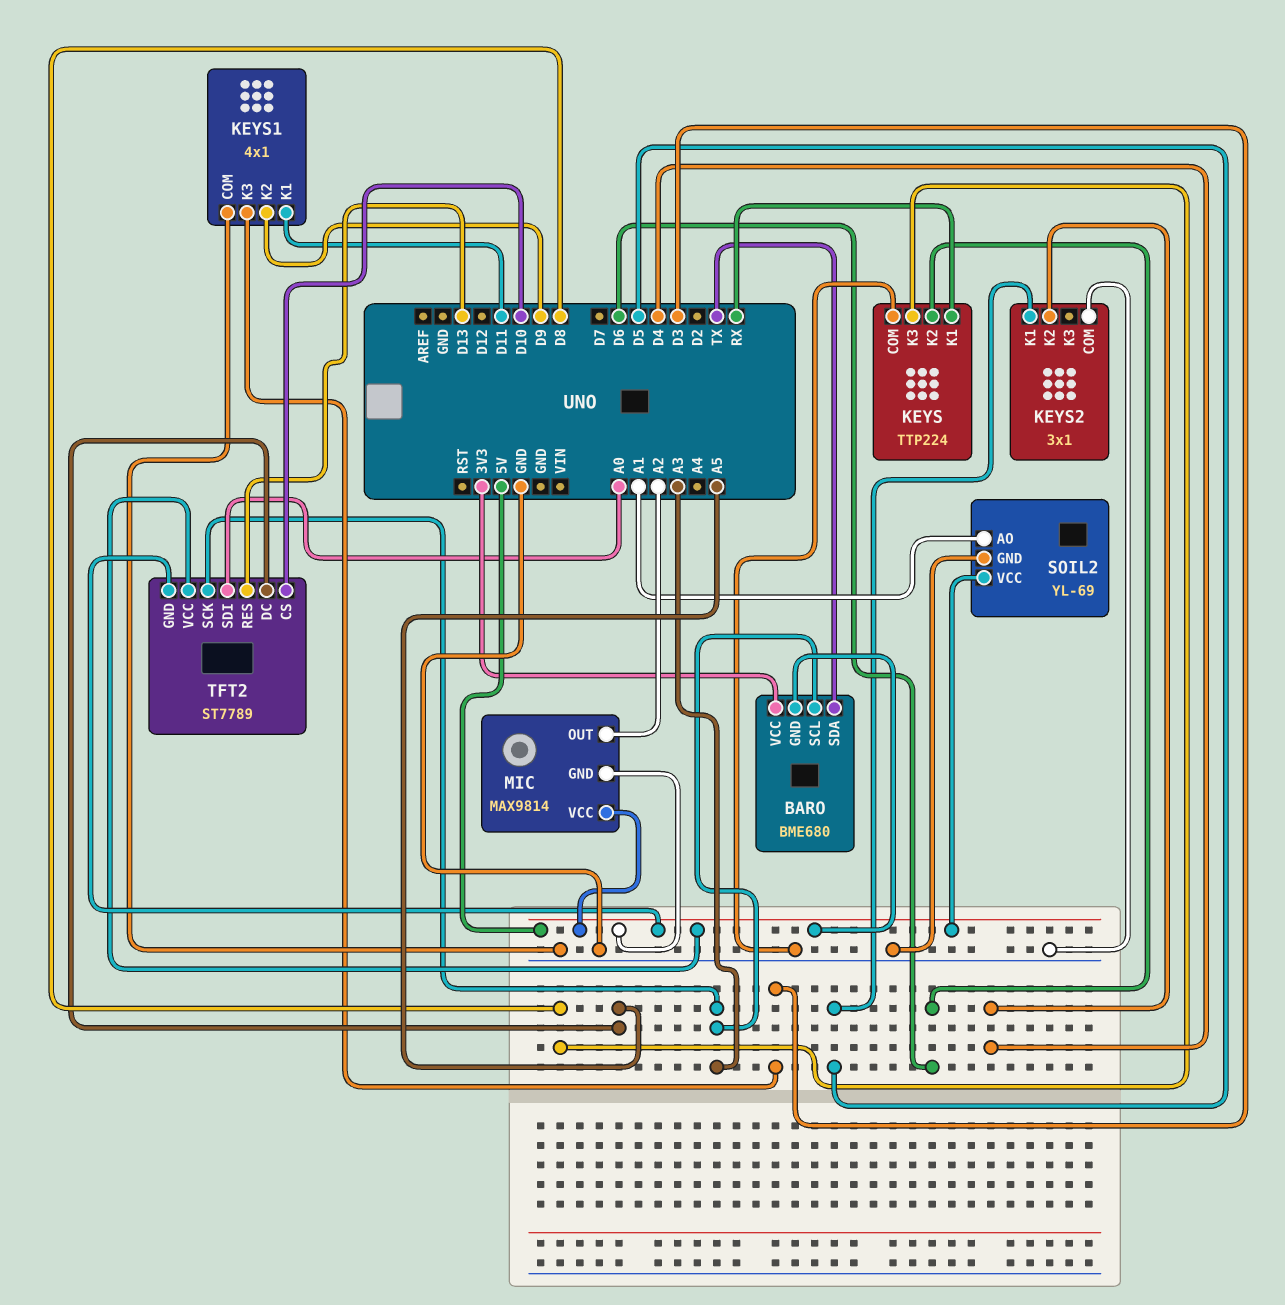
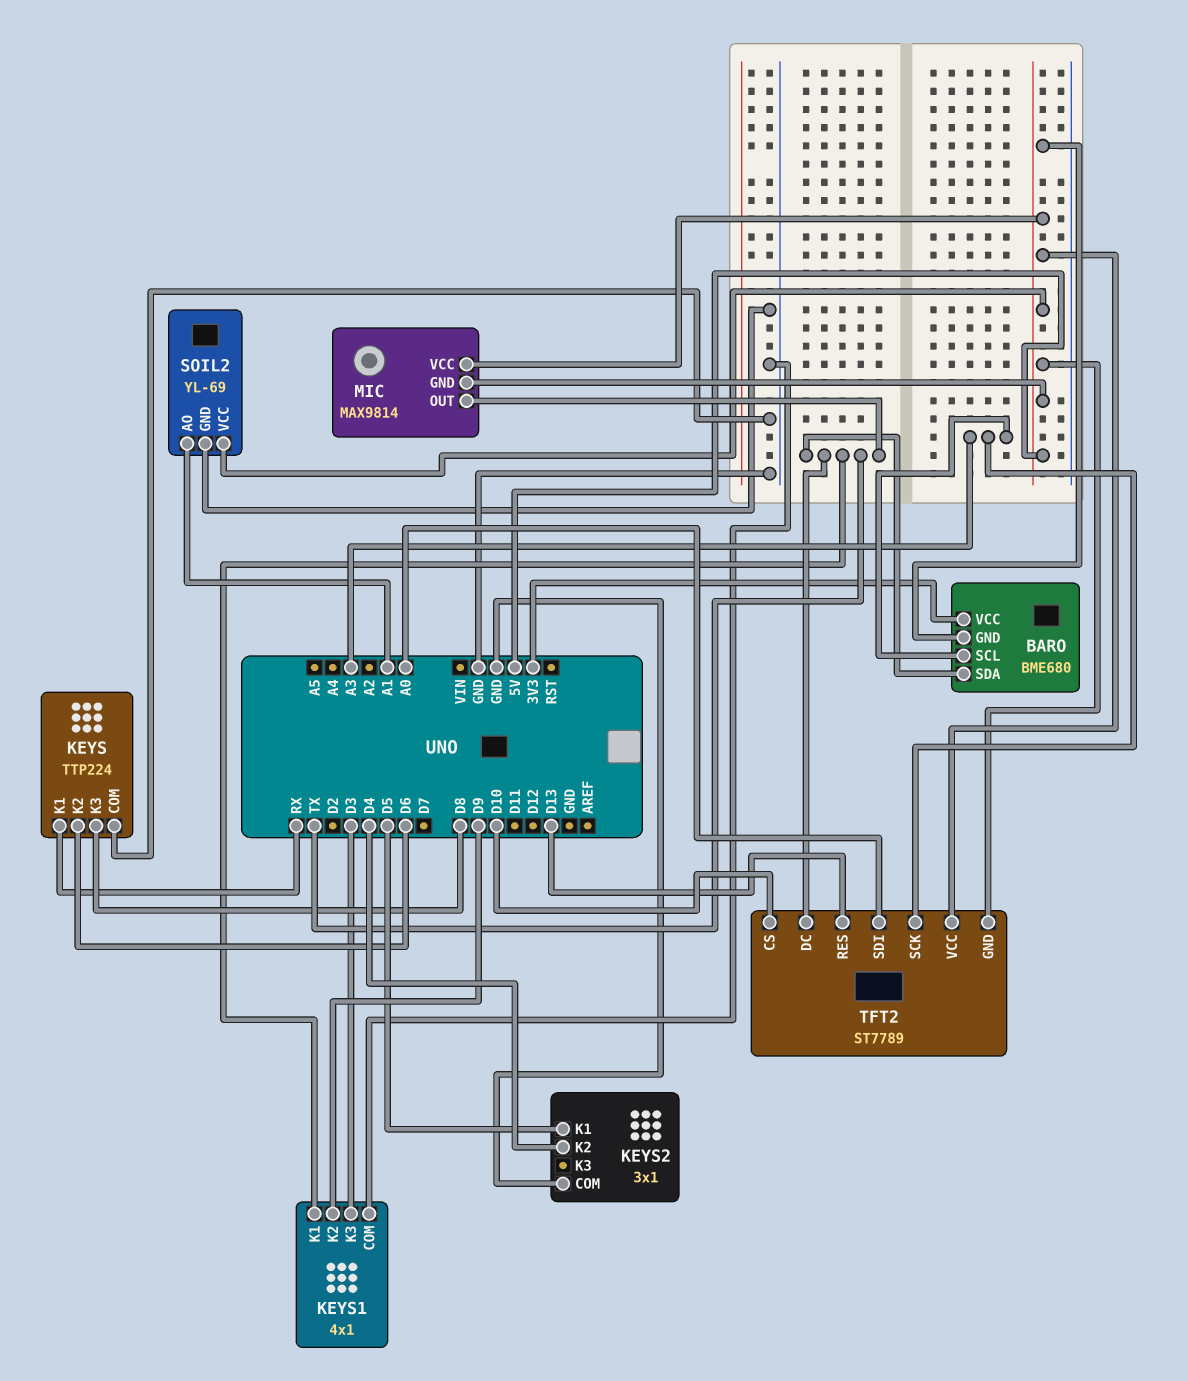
KEYS1 pin K1: D11 -> TX
MIC pin OUT: A2 -> TX
TFT2 pin DC: A5 -> TX

